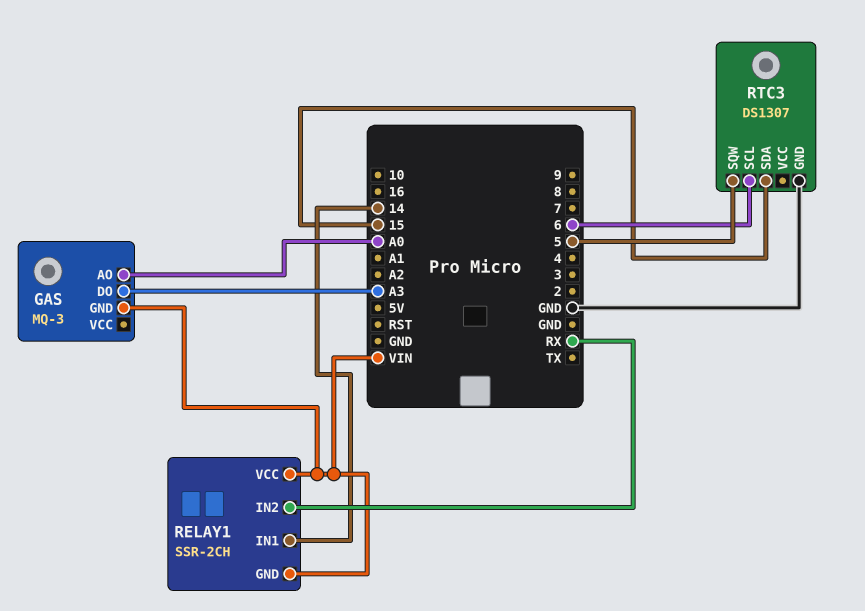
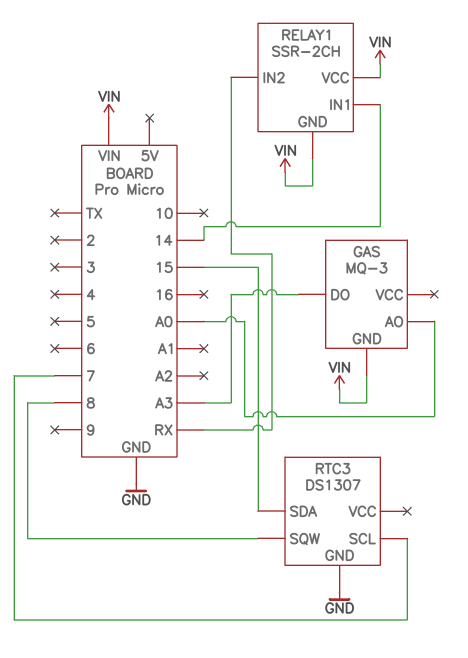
RTC3 pin SCL: 6 -> 7
RTC3 pin SQW: 5 -> 8

